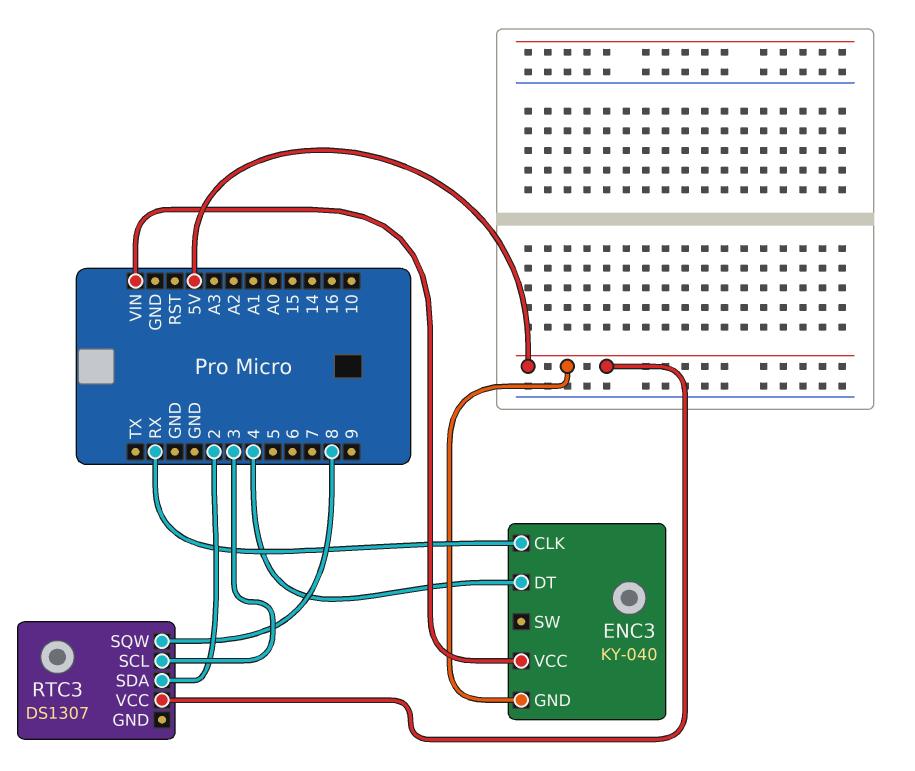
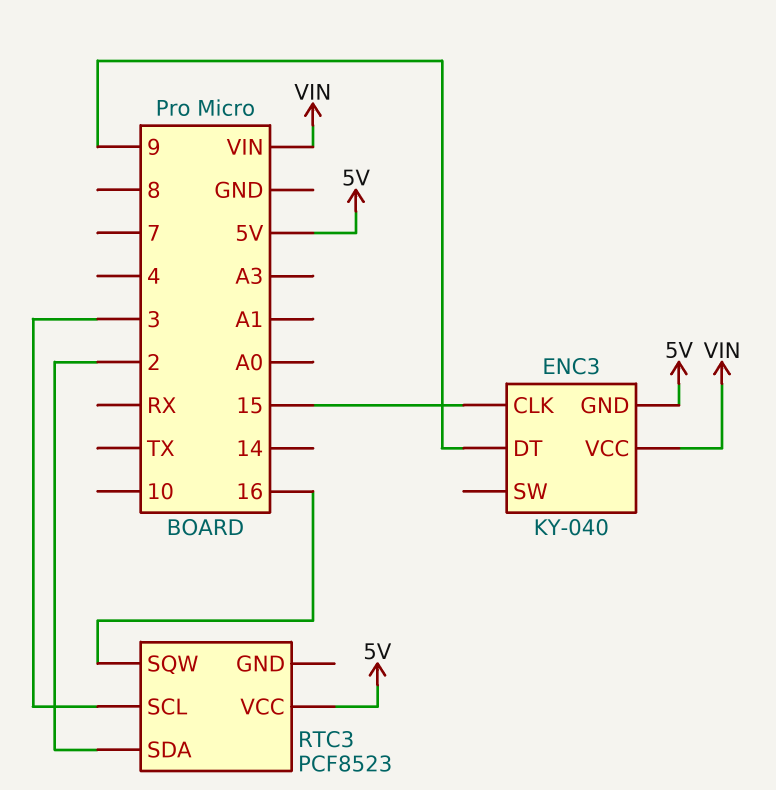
ENC3 pin CLK: RX -> 15
ENC3 pin DT: 4 -> 9
RTC3: DS1307 -> PCF8523
RTC3 pin SQW: 8 -> 16

